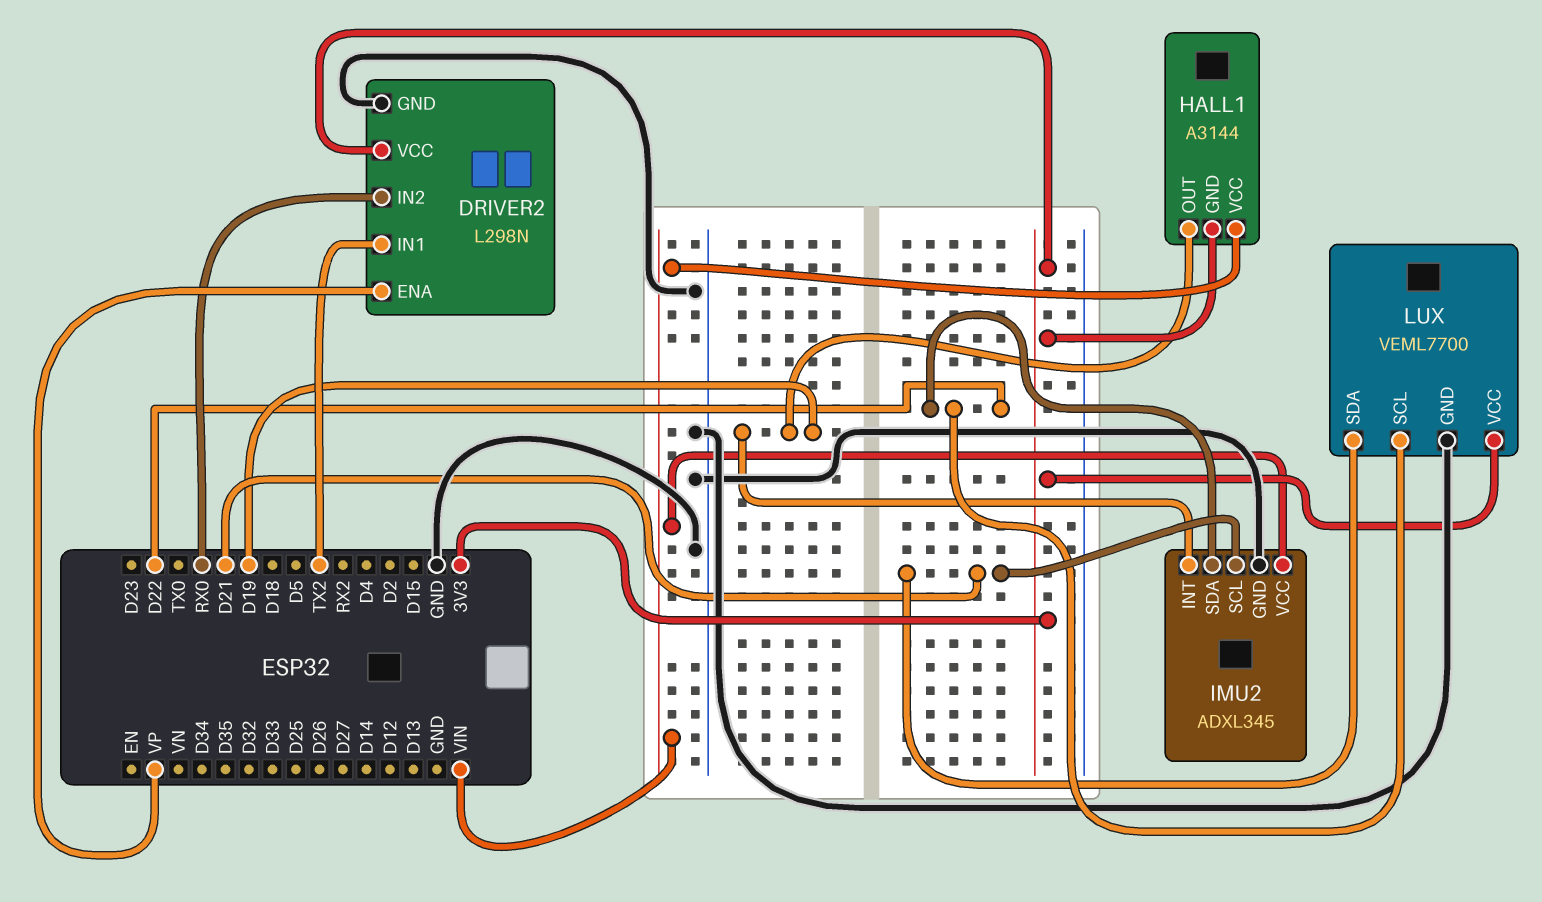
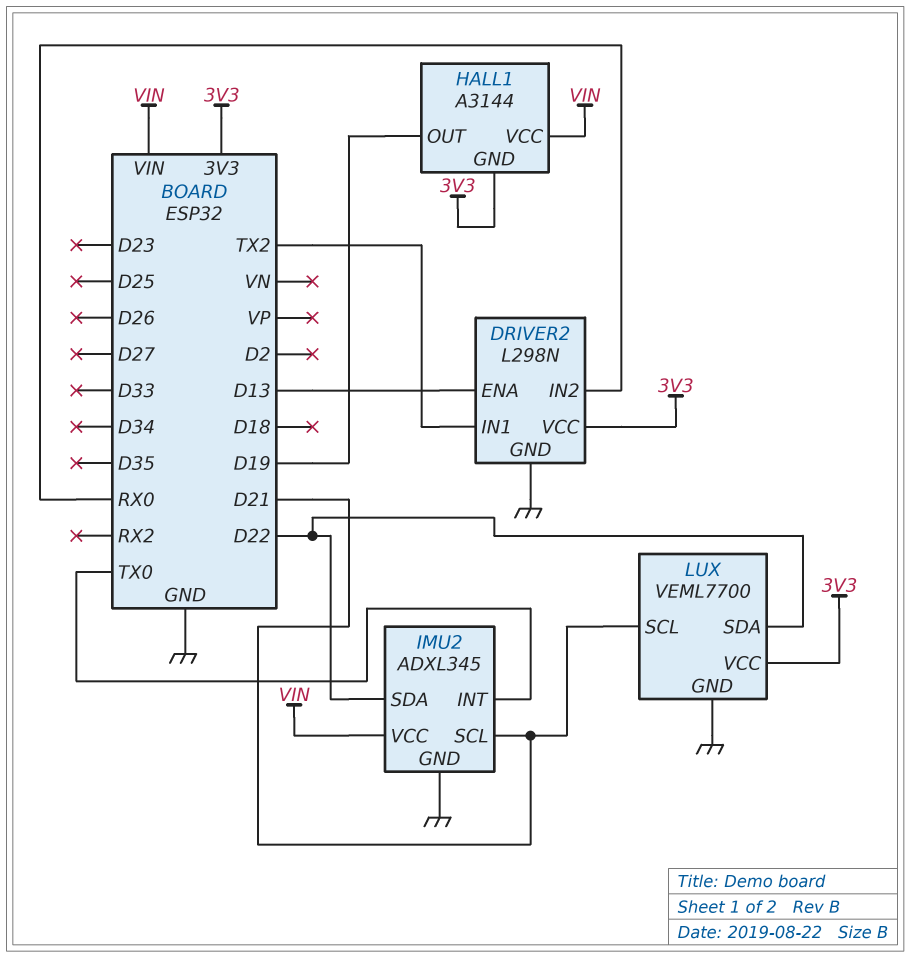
DRIVER2 pin ENA: VP -> D13
IMU2 pin INT: D19 -> TX0
LUX pin SCL: D22 -> D21
LUX pin SDA: D21 -> D22

